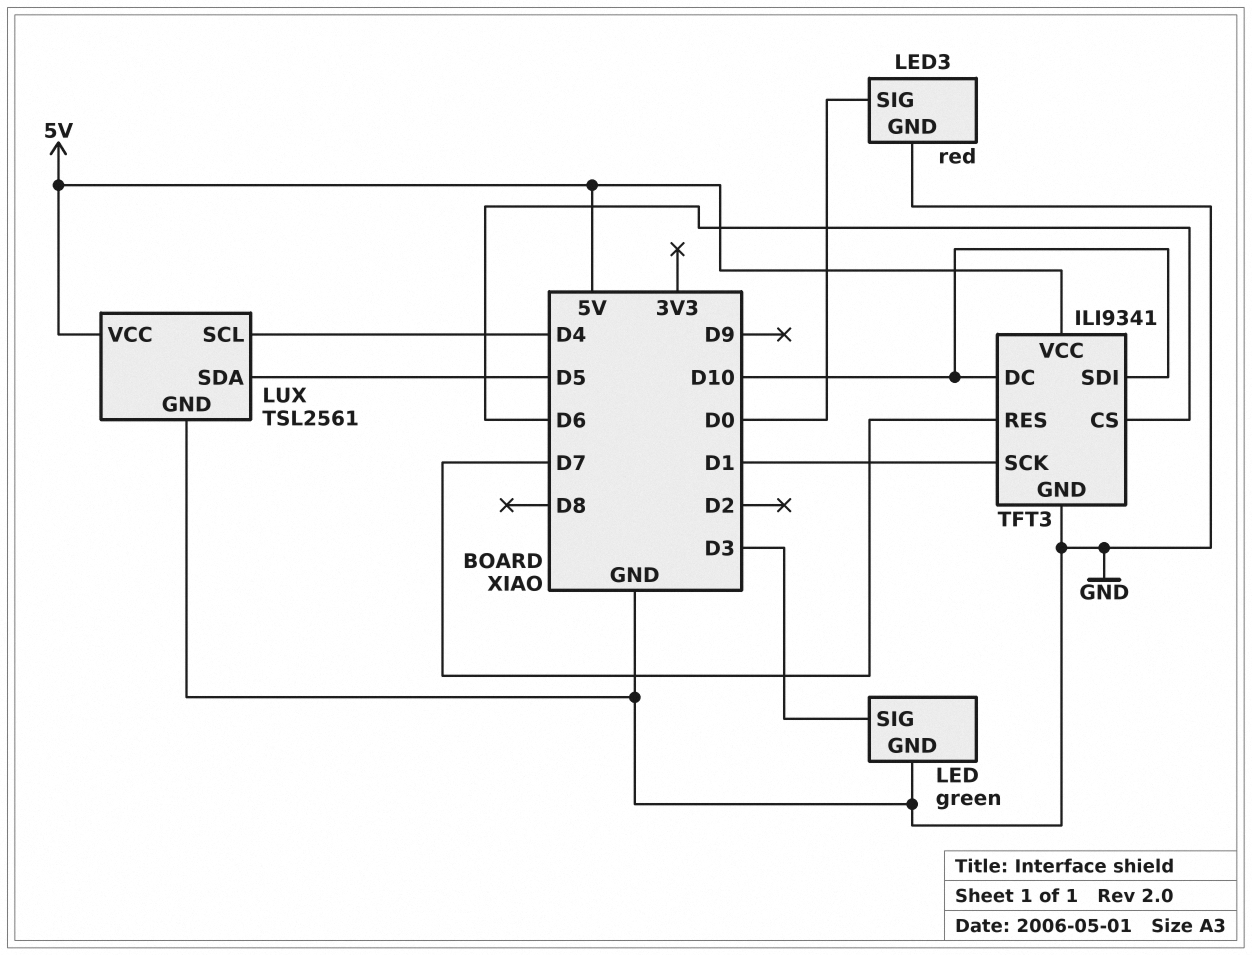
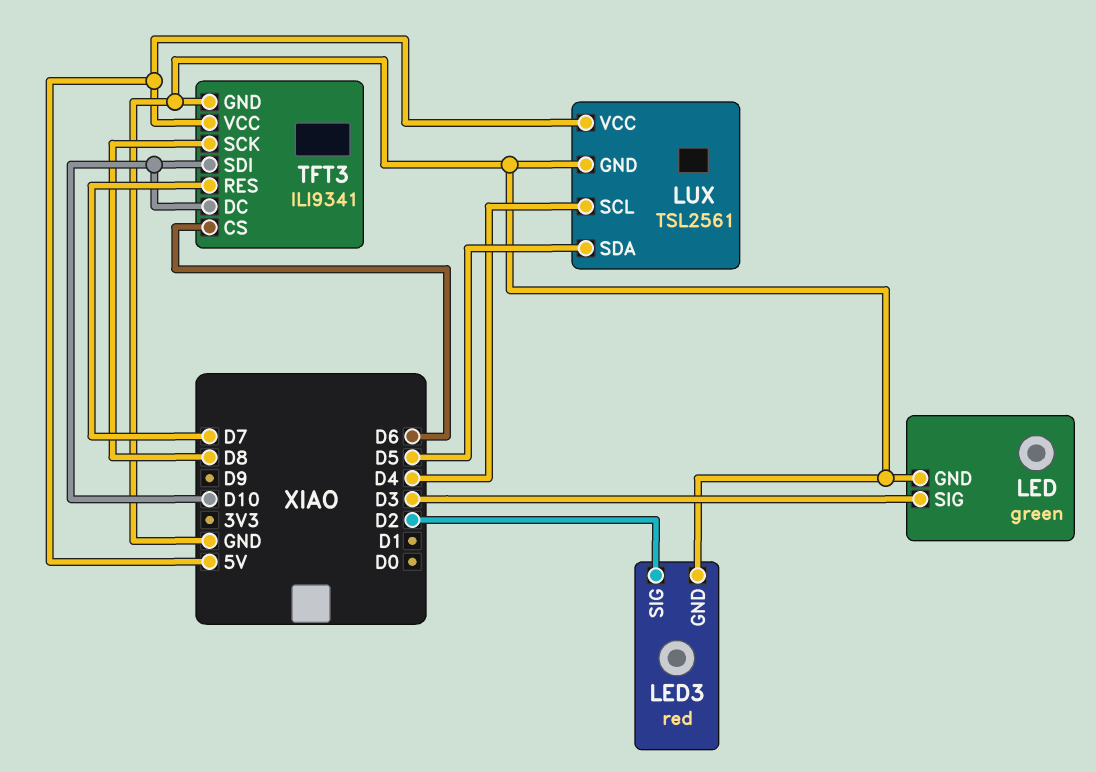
LED3 pin SIG: D0 -> D2
TFT3 pin SCK: D1 -> D8

